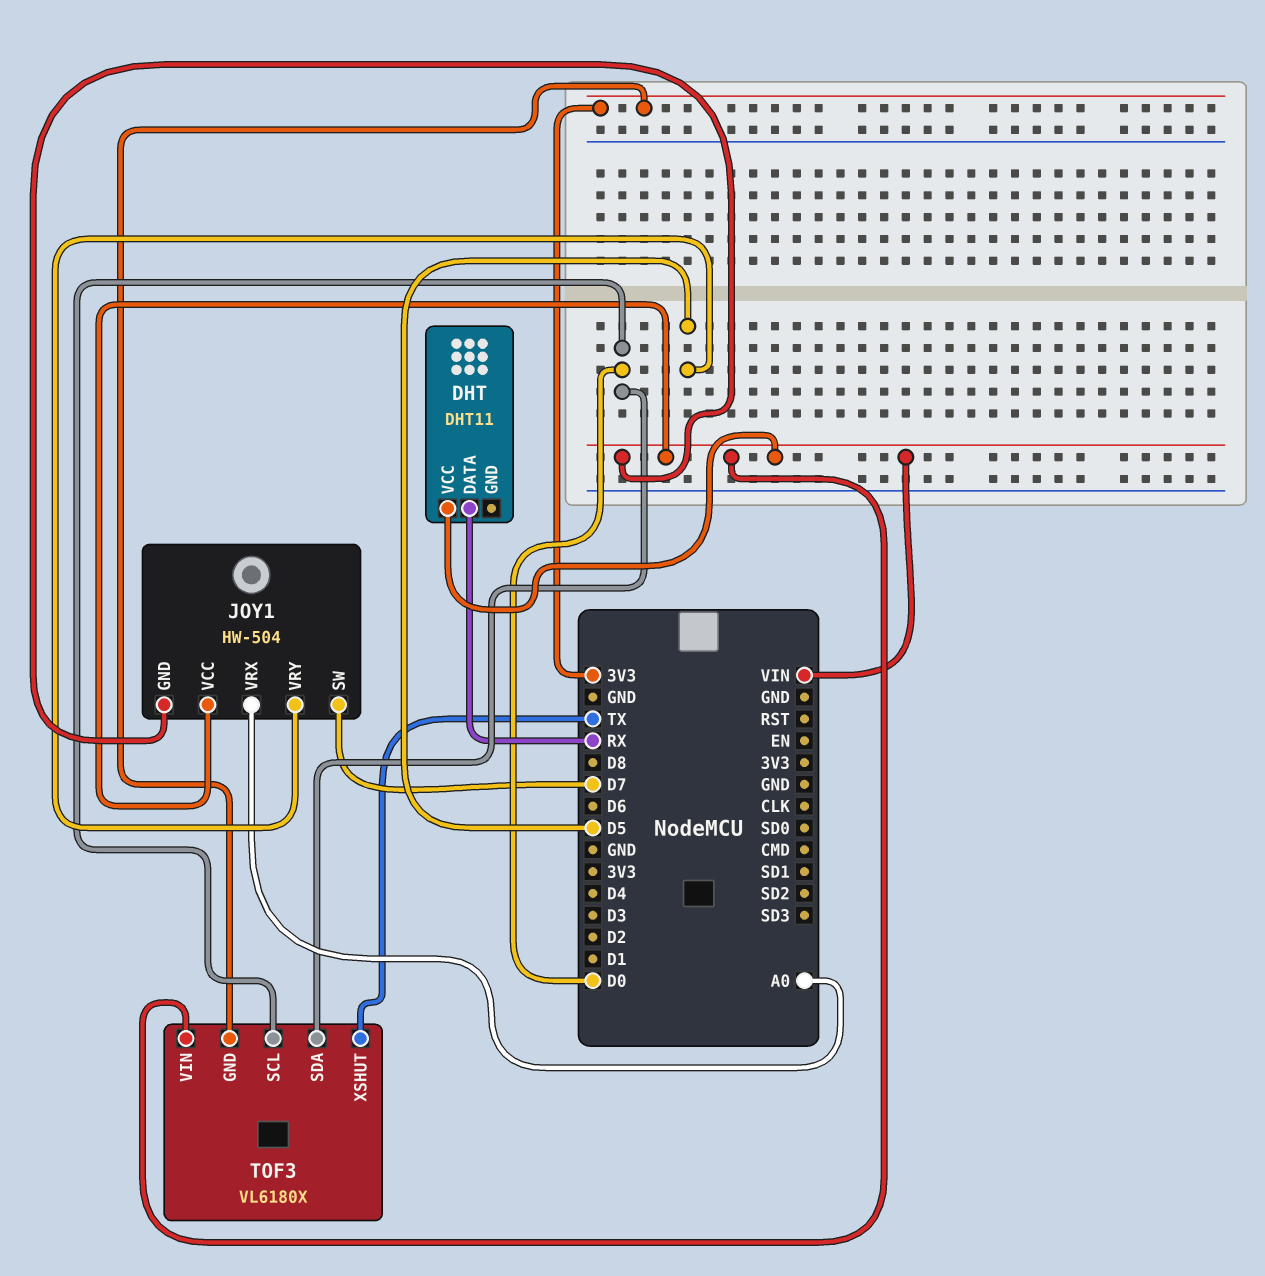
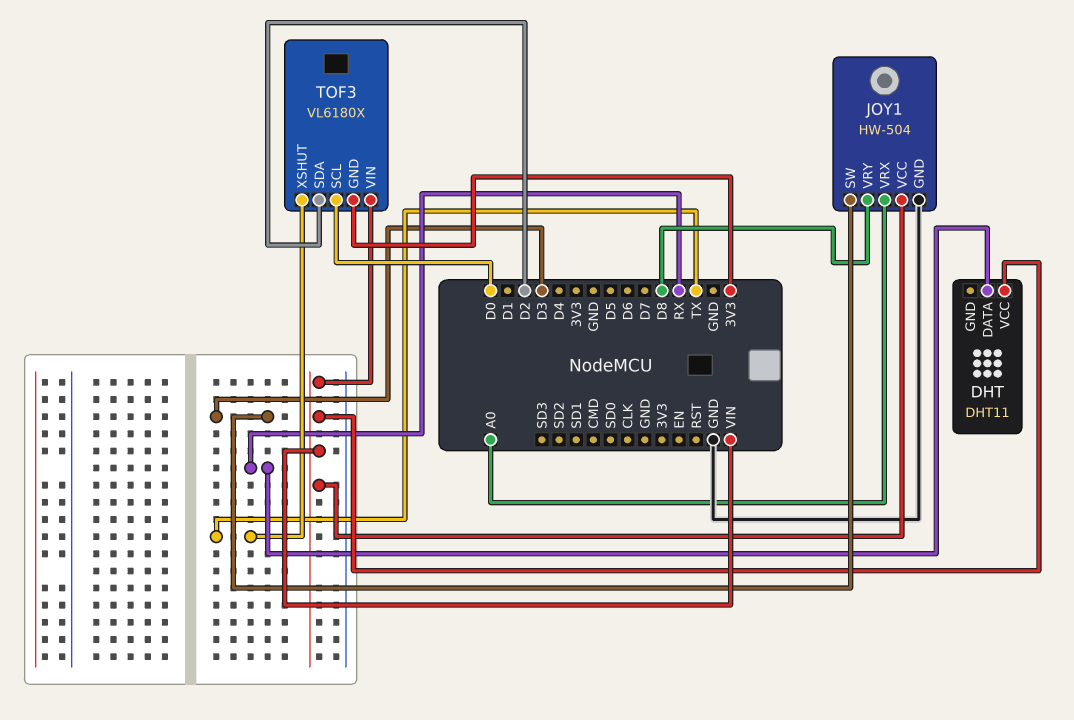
JOY1 pin GND: VIN -> GND
JOY1 pin SW: D7 -> D3
JOY1 pin VRY: D5 -> D8
TOF3 pin SDA: D0 -> D2

